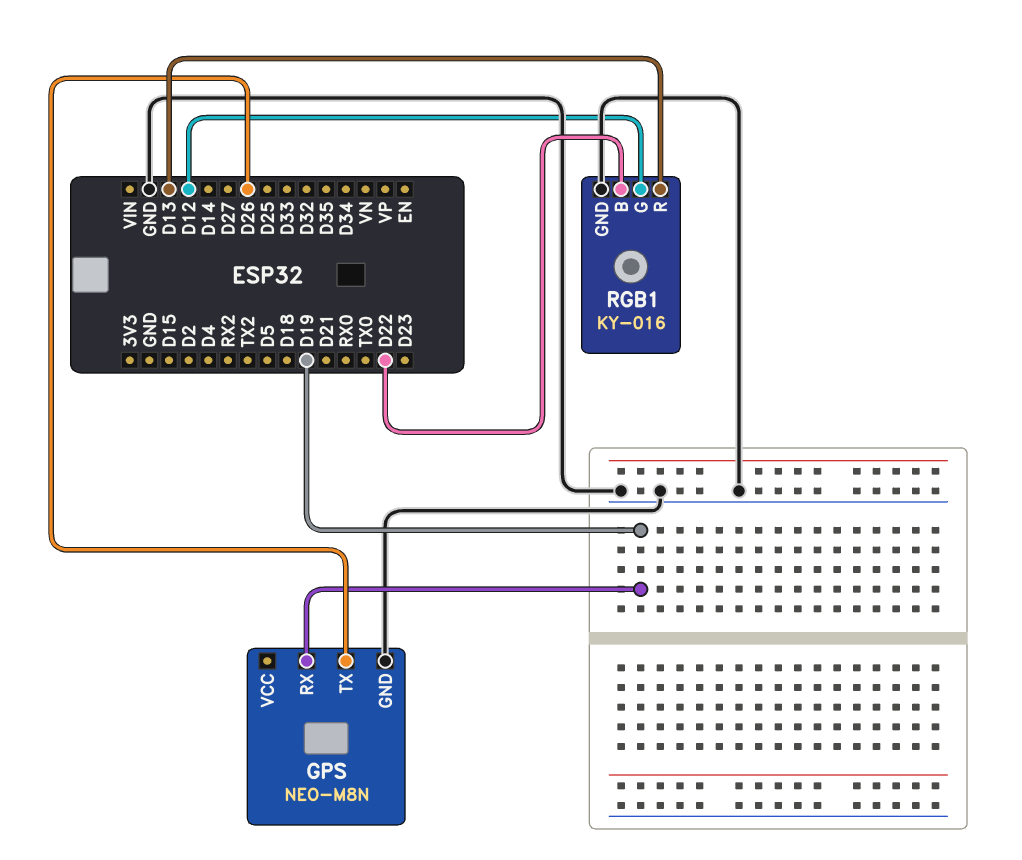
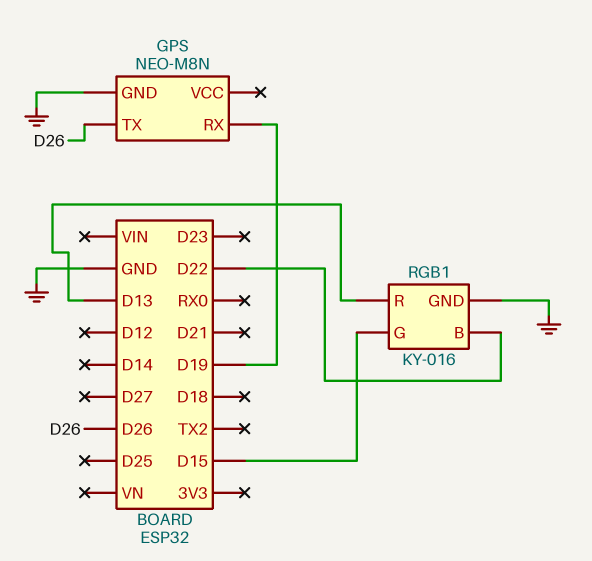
RGB1 pin G: D12 -> D15

